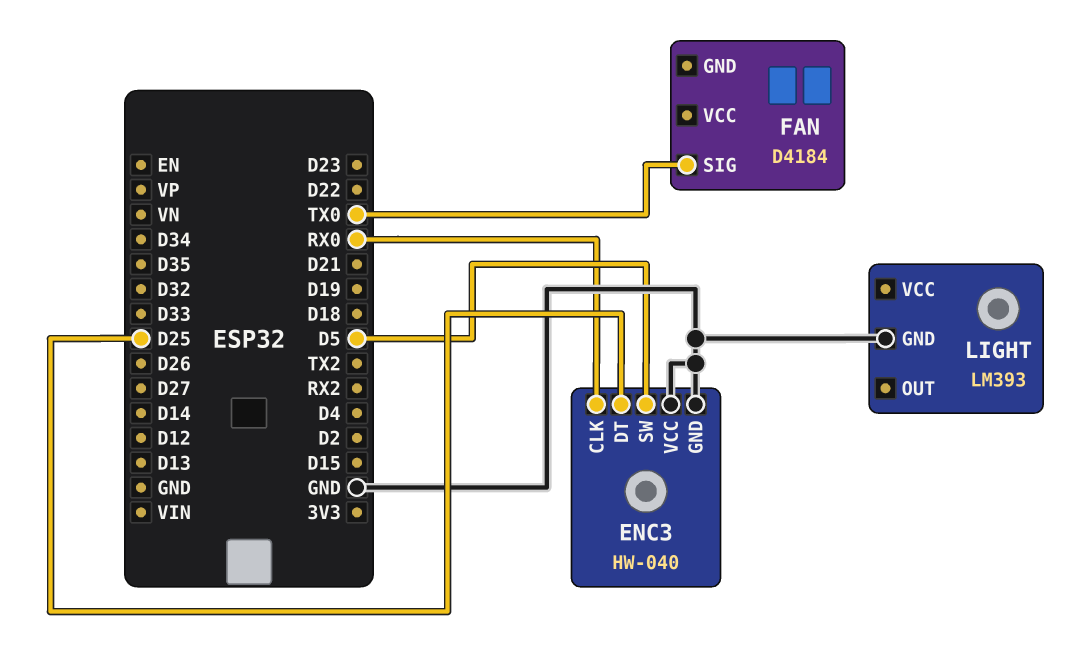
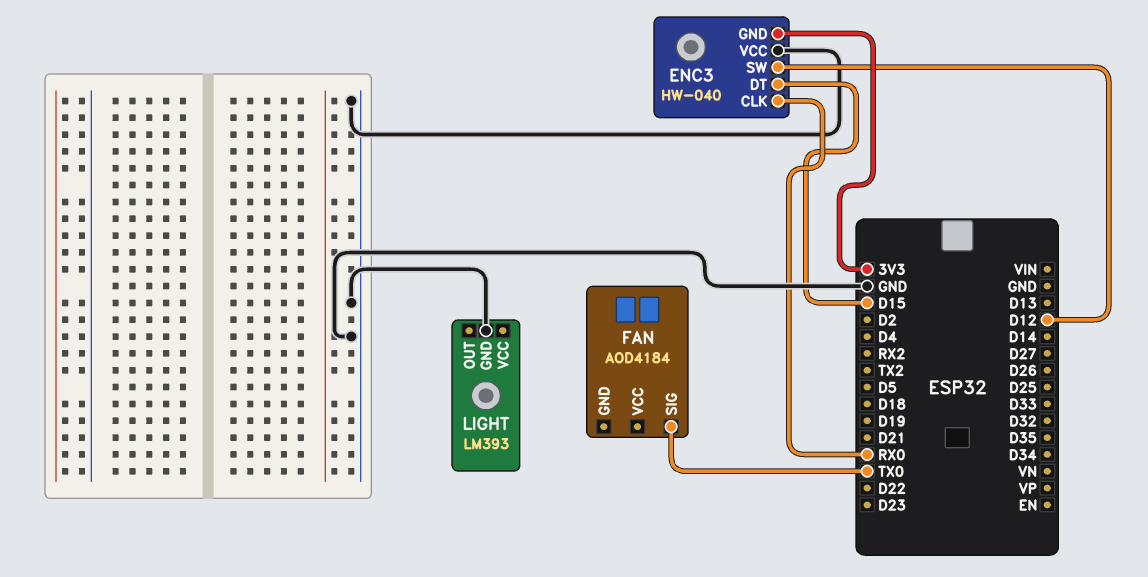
ENC3 pin DT: D25 -> D15
ENC3 pin GND: GND -> 3V3
ENC3 pin SW: D5 -> D12
FAN: D4184 -> AOD4184

